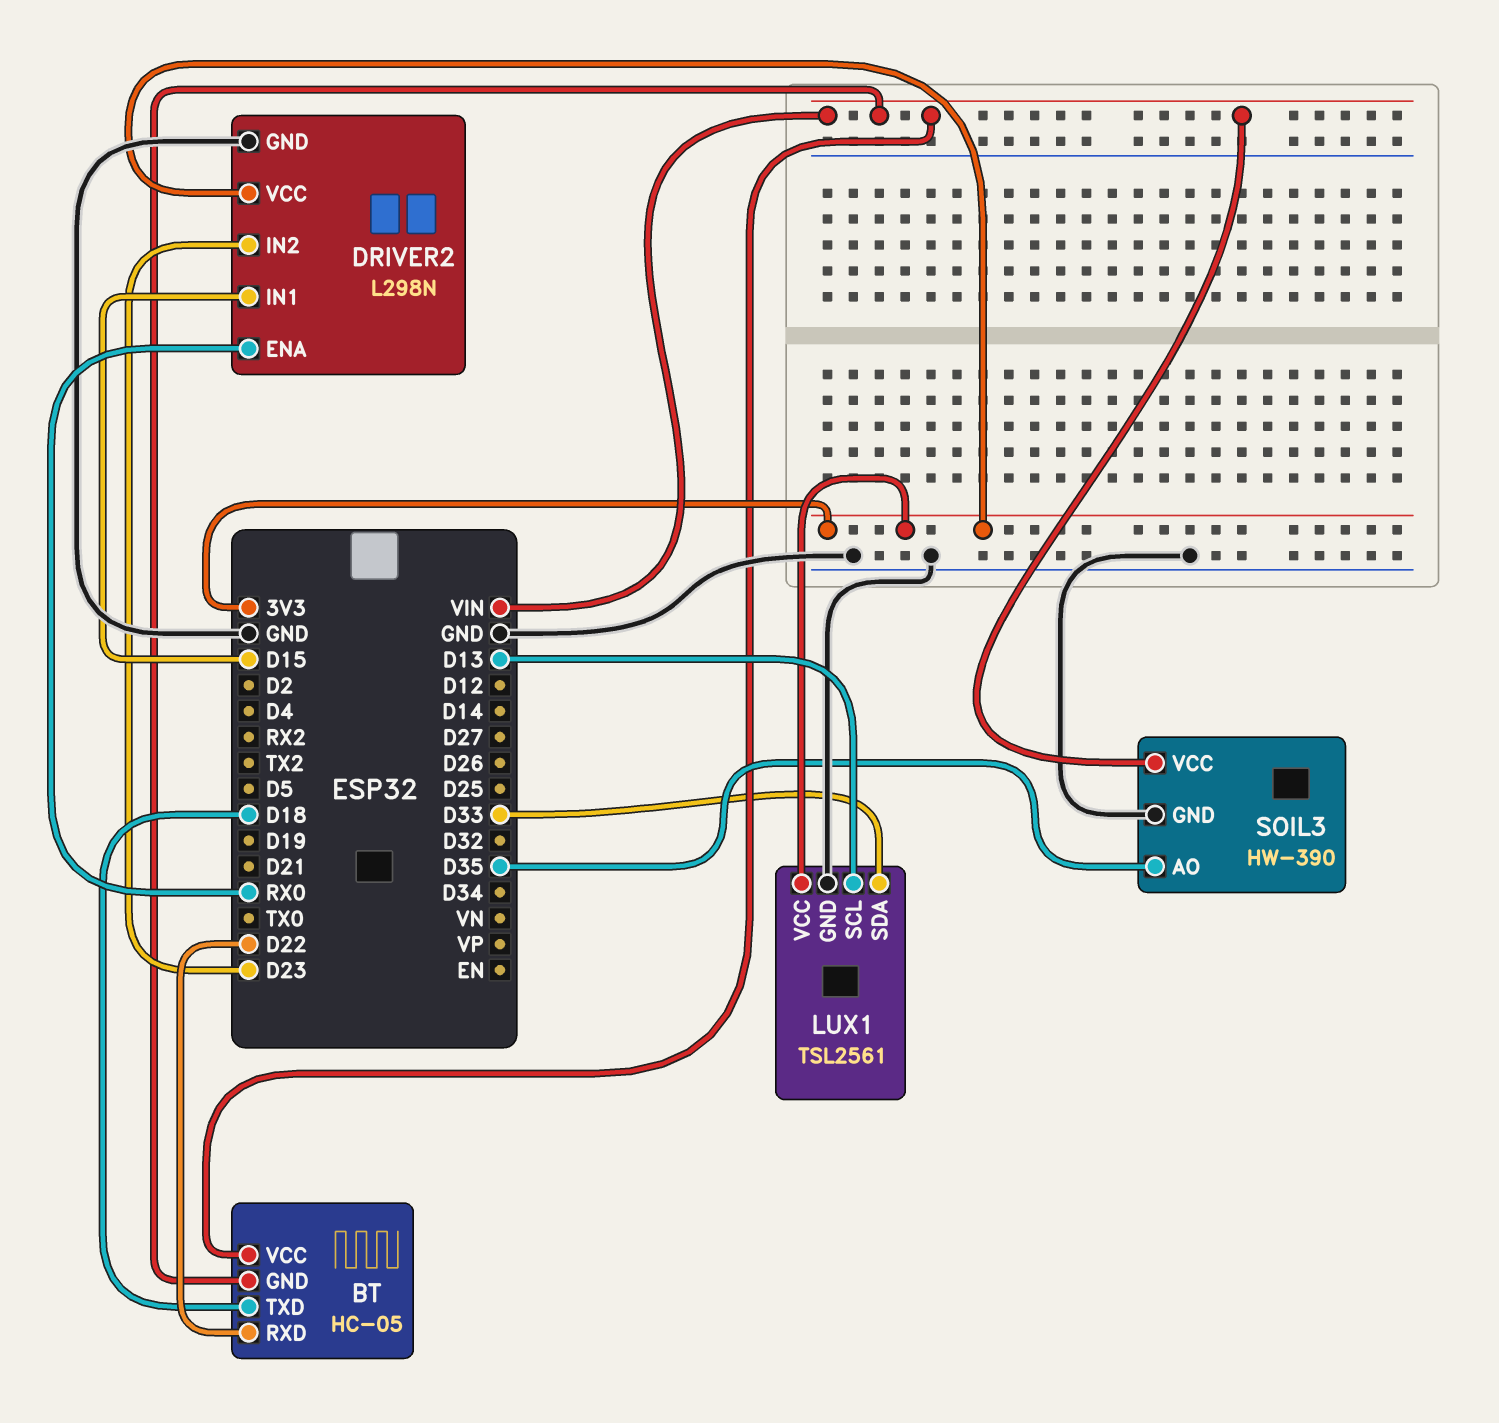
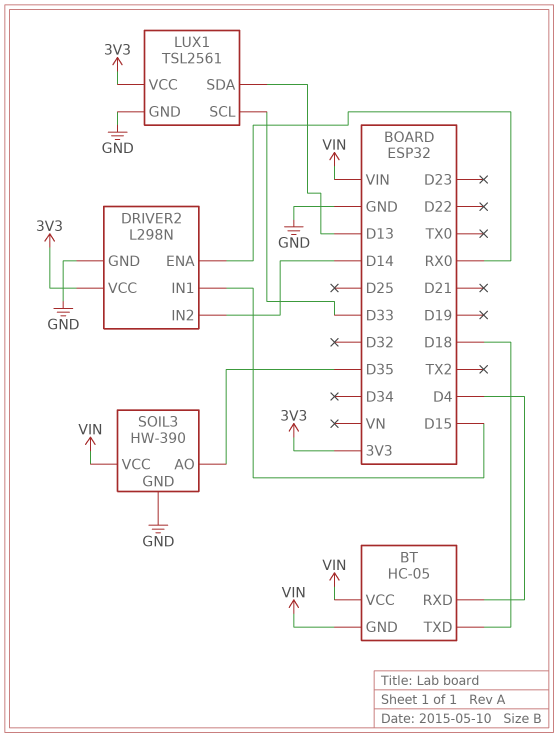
BT pin RXD: D22 -> D4
DRIVER2 pin IN2: D23 -> D14
LUX1 pin SCL: D13 -> D33
LUX1 pin SDA: D33 -> D13

